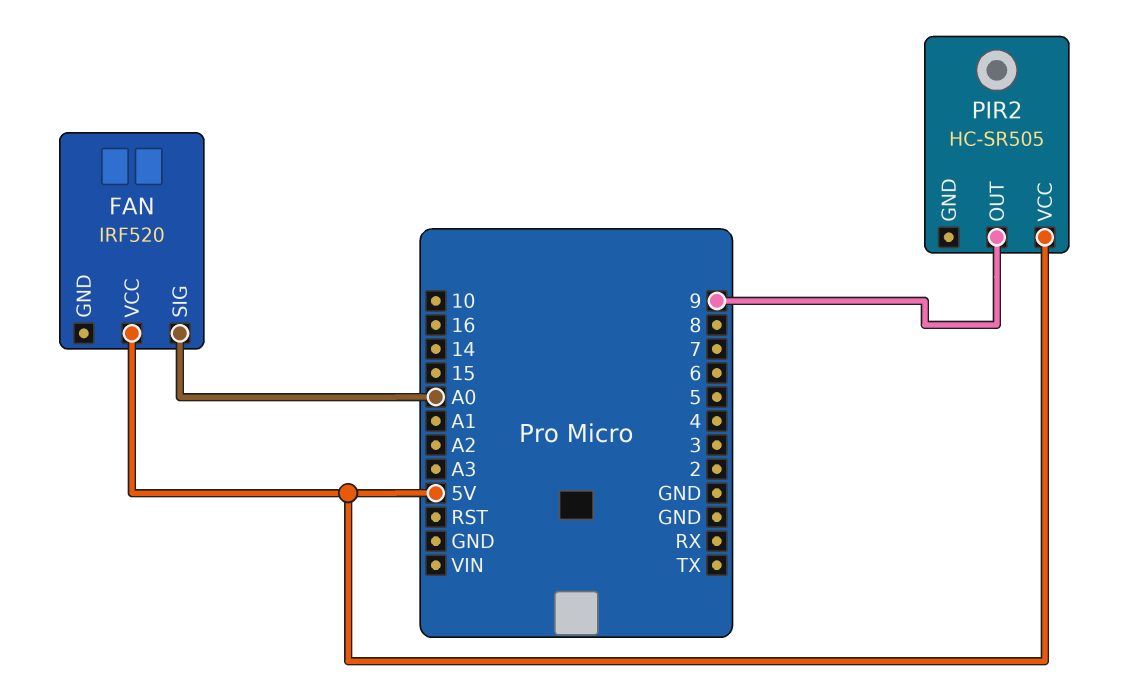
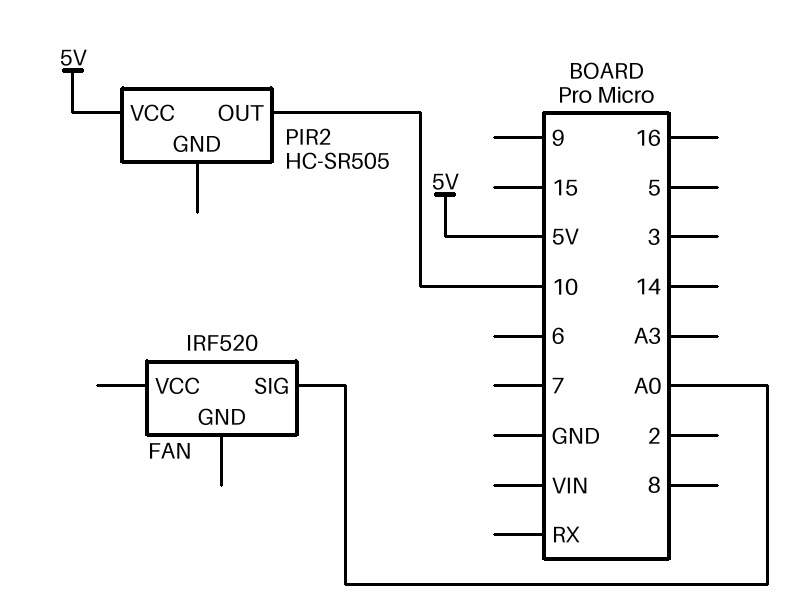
FAN pin VCC: 5V -> none
PIR2 pin OUT: 9 -> 10

